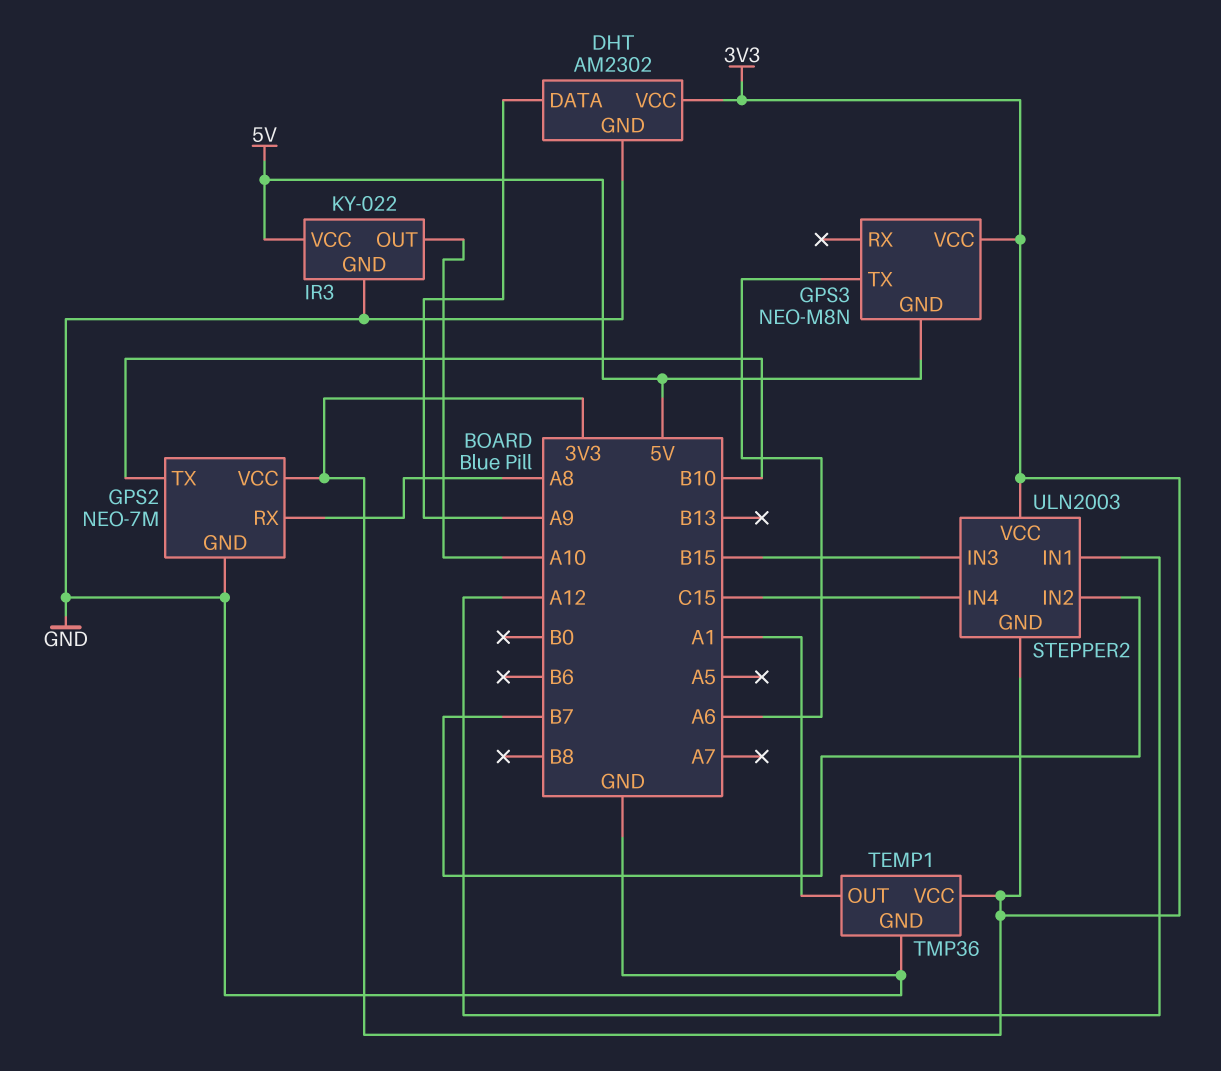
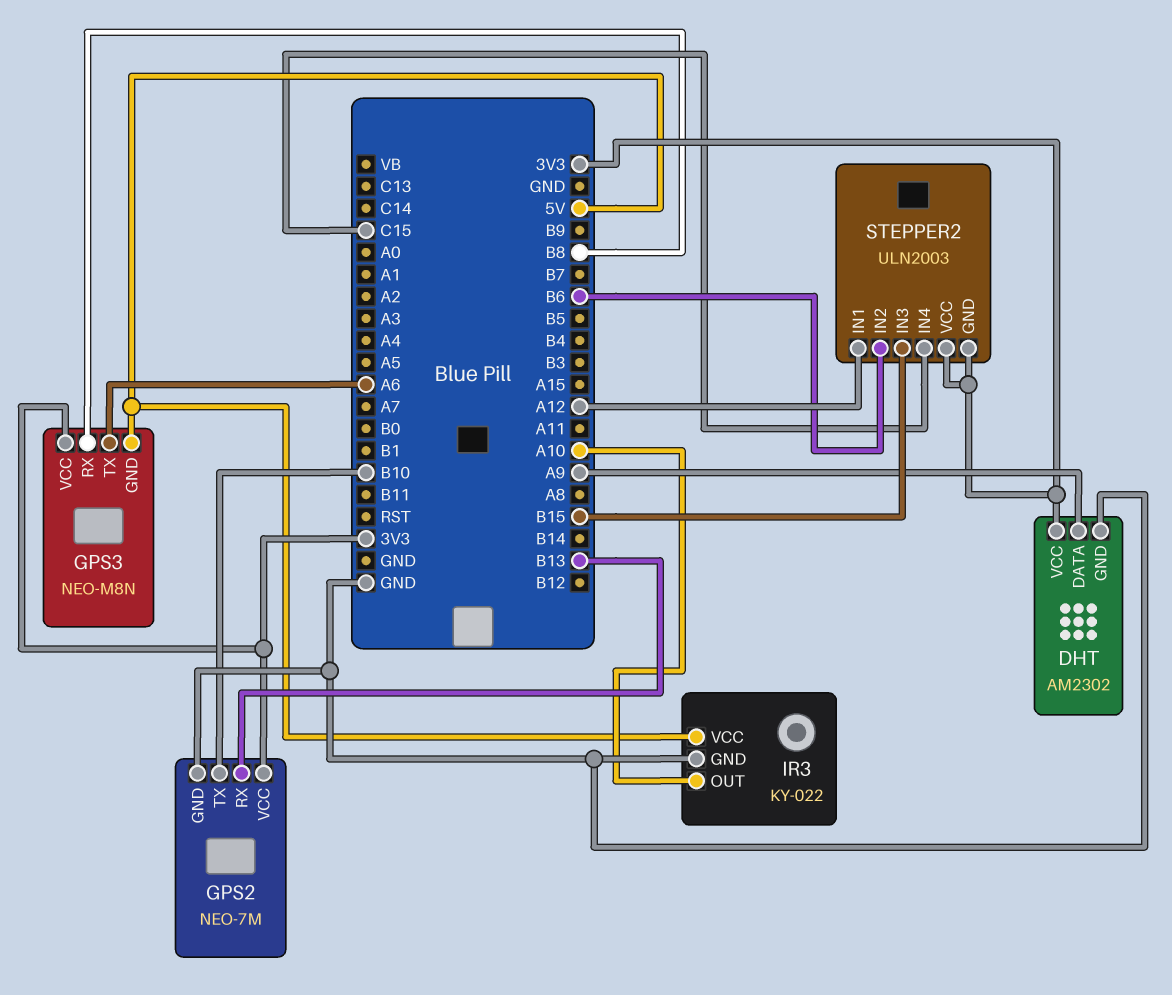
GPS2 pin RX: A8 -> B13
GPS3 pin RX: none -> B8
STEPPER2 pin IN2: B7 -> B6
TEMP1: TMP36 -> none
TEMP1 pin GND: GND -> none
TEMP1 pin OUT: A1 -> none
TEMP1 pin VCC: 3V3 -> none

